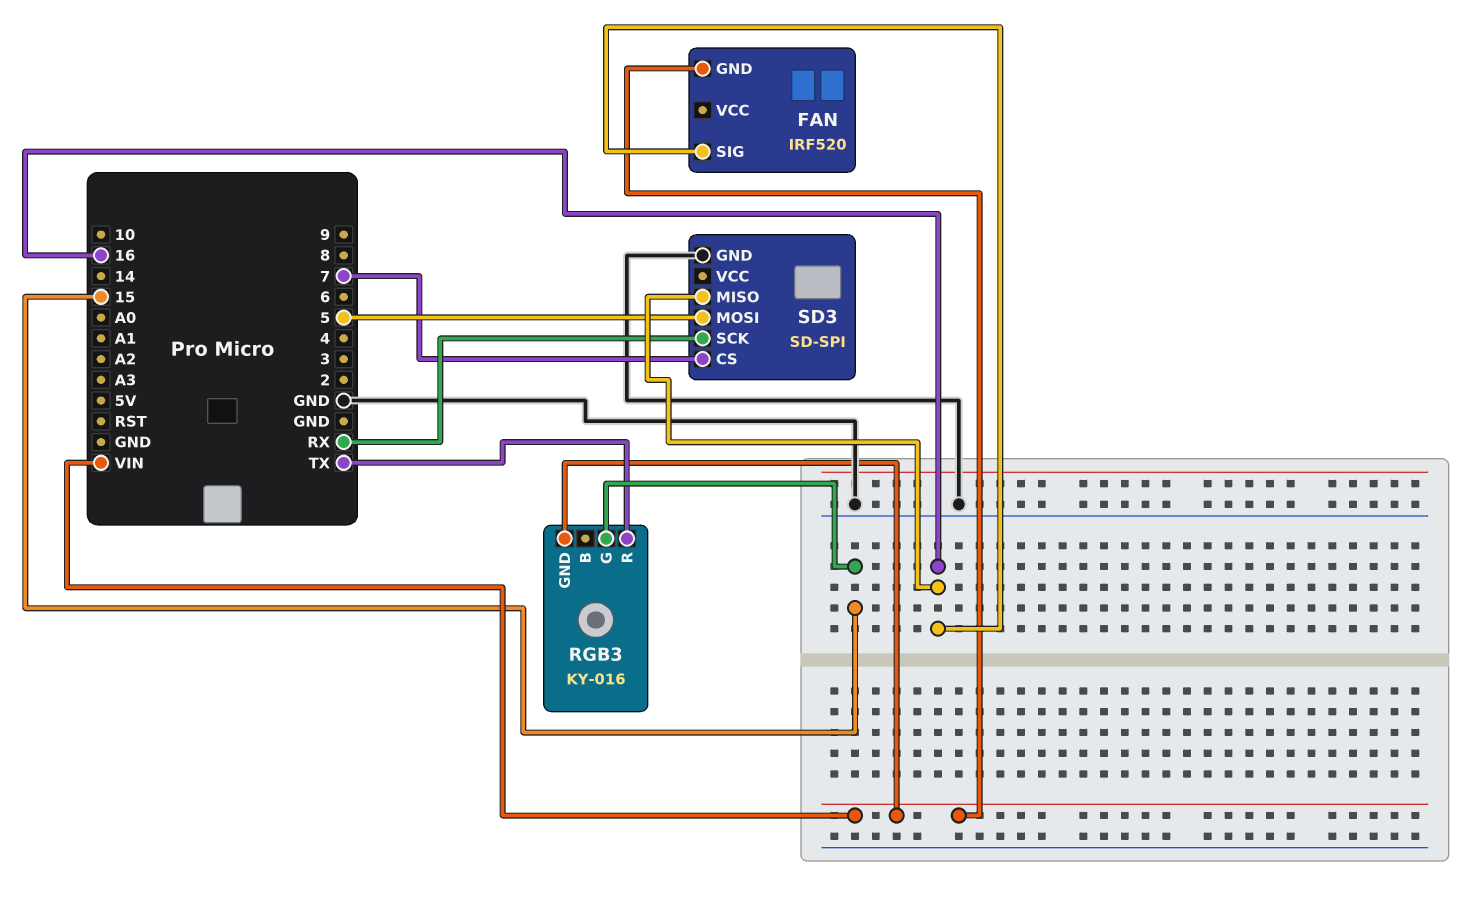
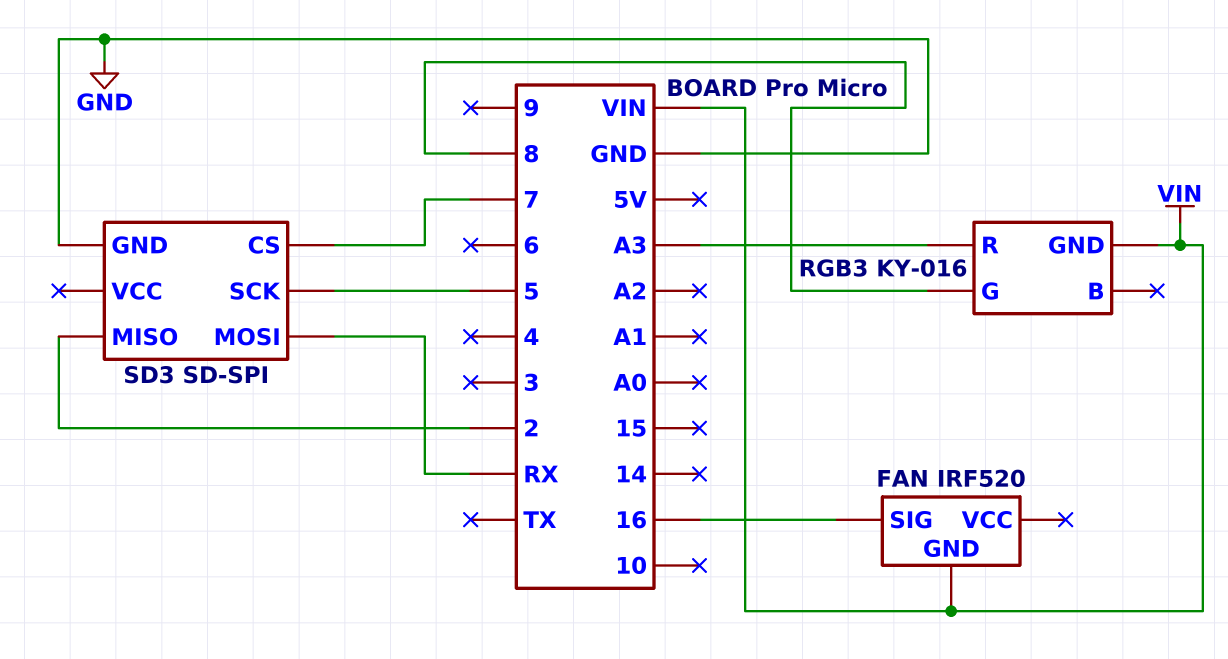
RGB3 pin G: 15 -> 8
RGB3 pin R: TX -> A3
SD3 pin MISO: 16 -> 2
SD3 pin MOSI: 5 -> RX
SD3 pin SCK: RX -> 5

